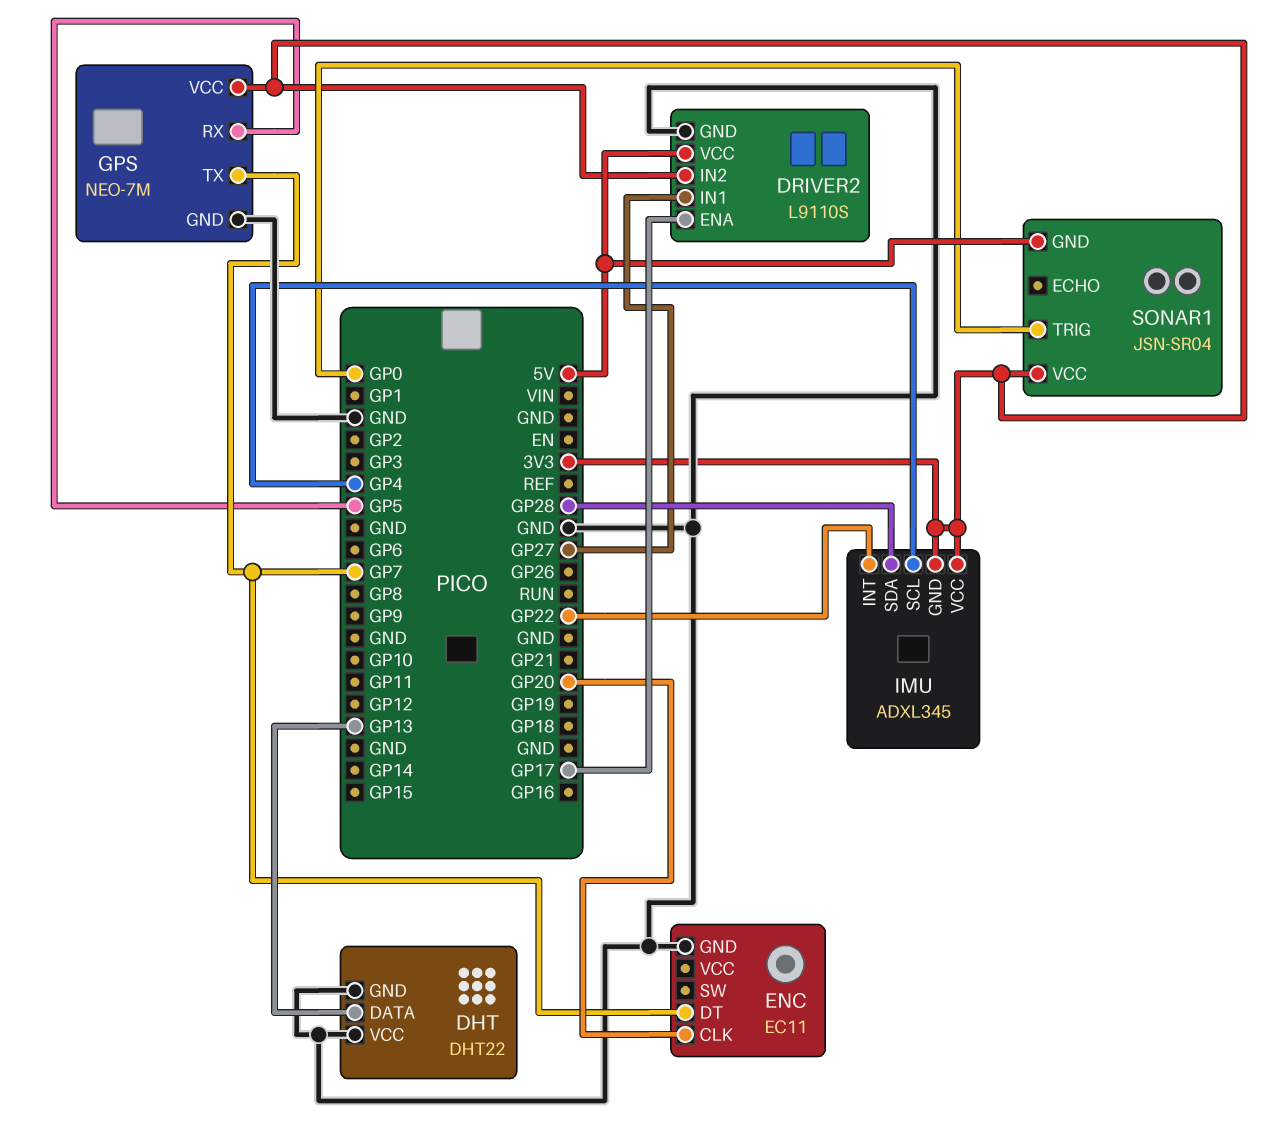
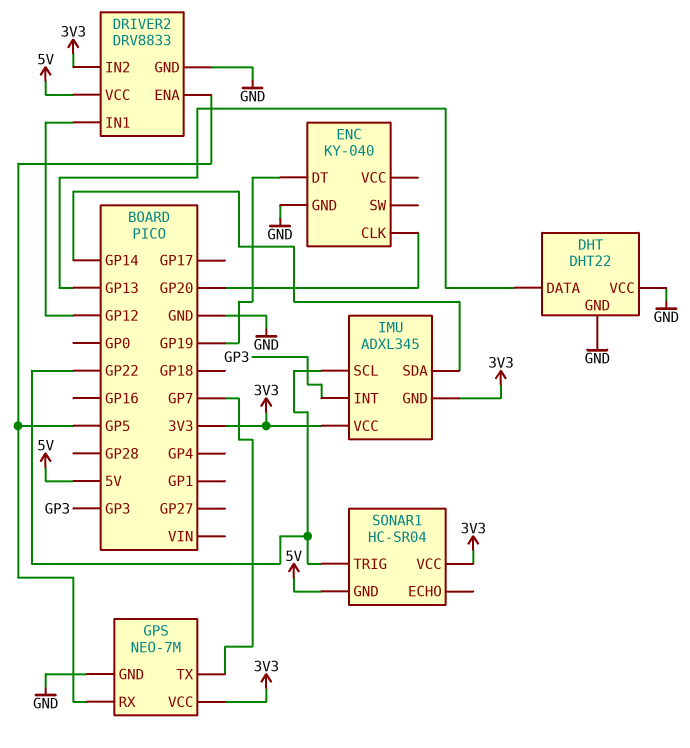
DRIVER2: L9110S -> DRV8833
DRIVER2 pin ENA: GP17 -> GP5
DRIVER2 pin IN1: GP27 -> GP12
ENC: EC11 -> KY-040
ENC pin DT: GP7 -> GP19
IMU pin INT: GP22 -> GP3
IMU pin SCL: GP4 -> GP22
IMU pin SDA: GP28 -> GP14
SONAR1: JSN-SR04 -> HC-SR04
SONAR1 pin TRIG: GP0 -> GP22

